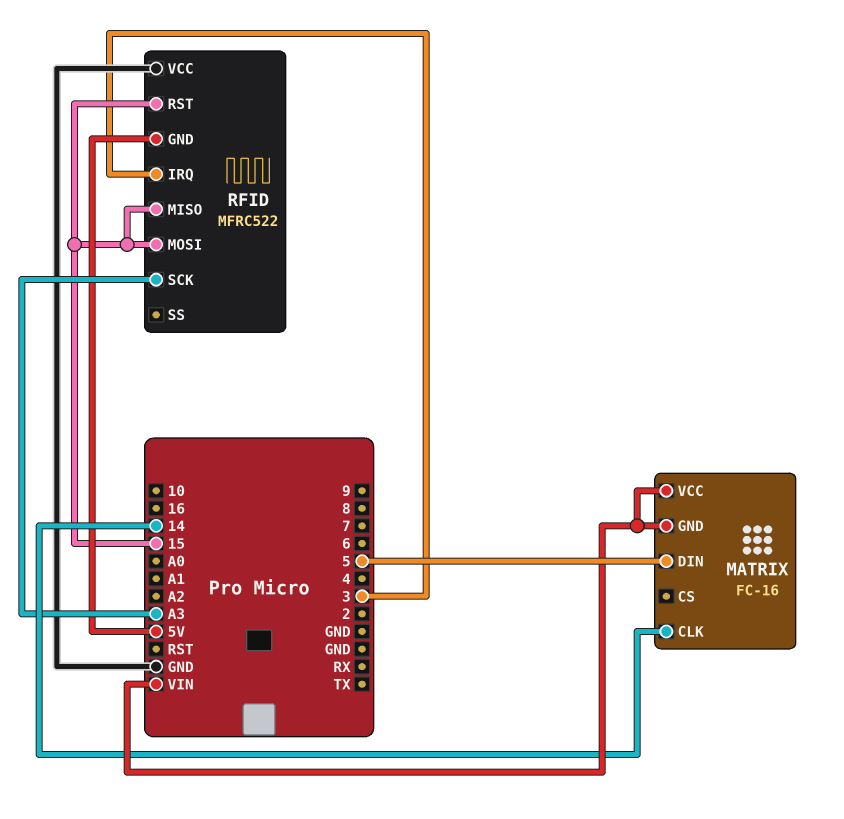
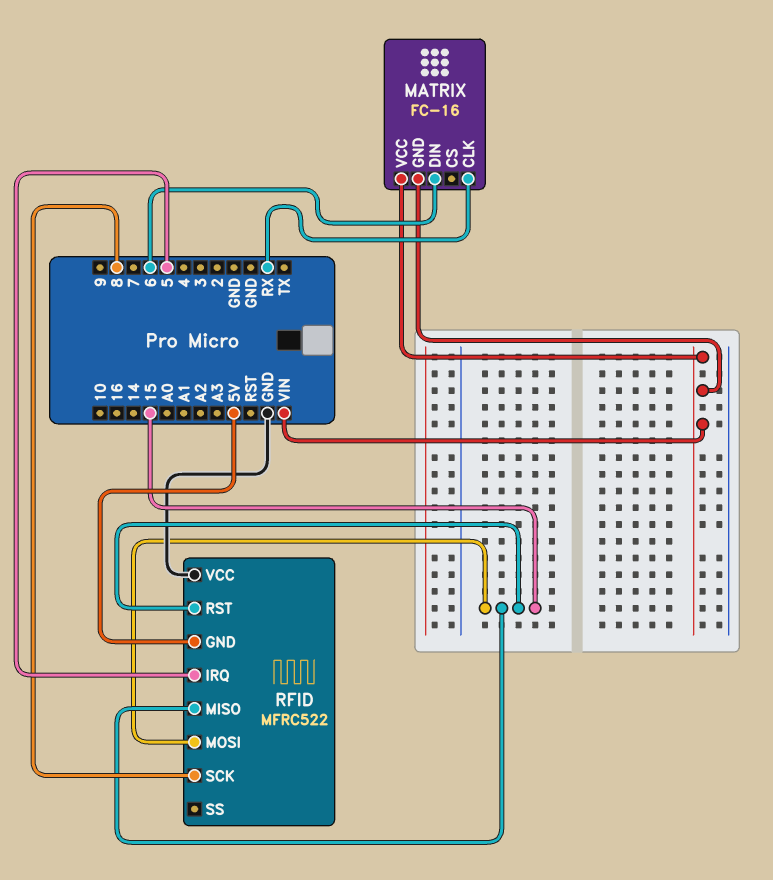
MATRIX pin CLK: 14 -> RX
MATRIX pin DIN: 5 -> 6
RFID pin IRQ: 3 -> 5
RFID pin SCK: A3 -> 8

